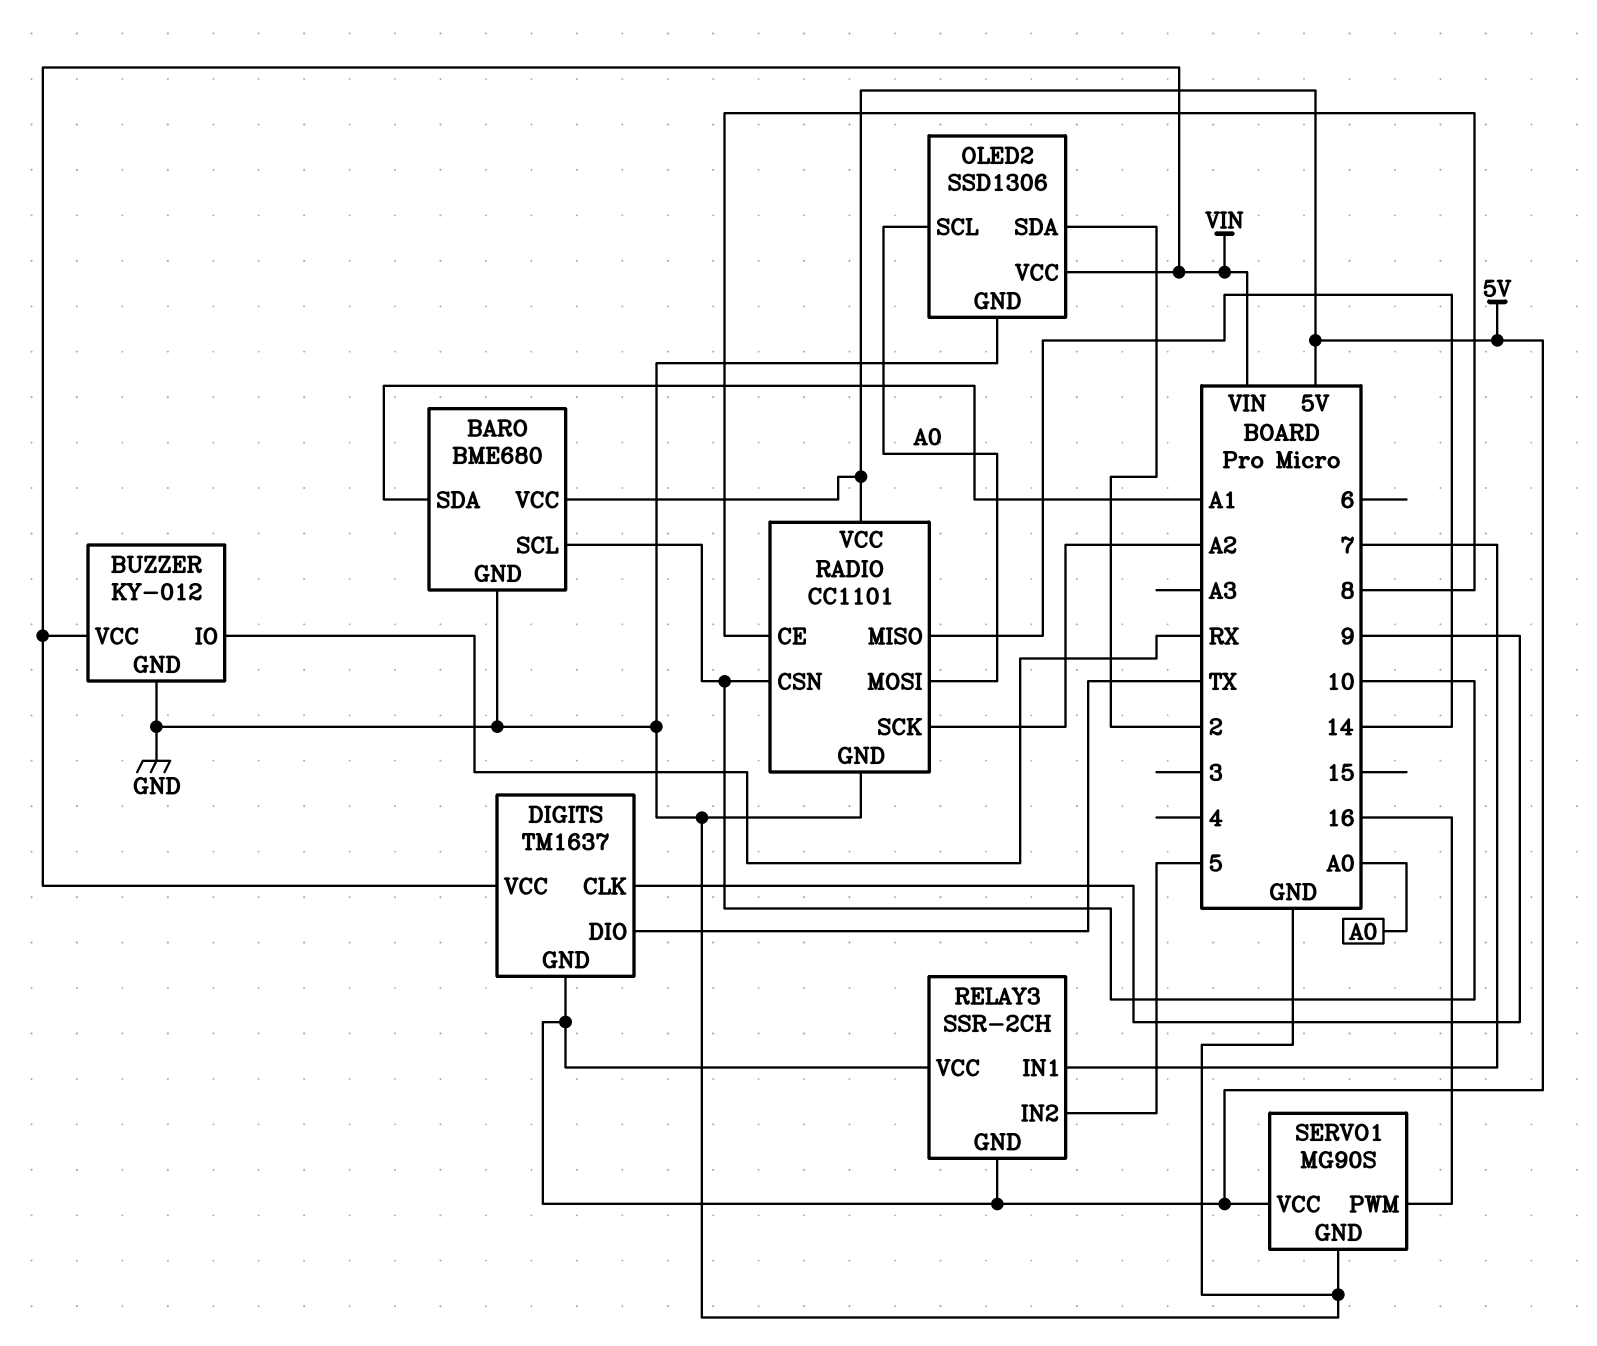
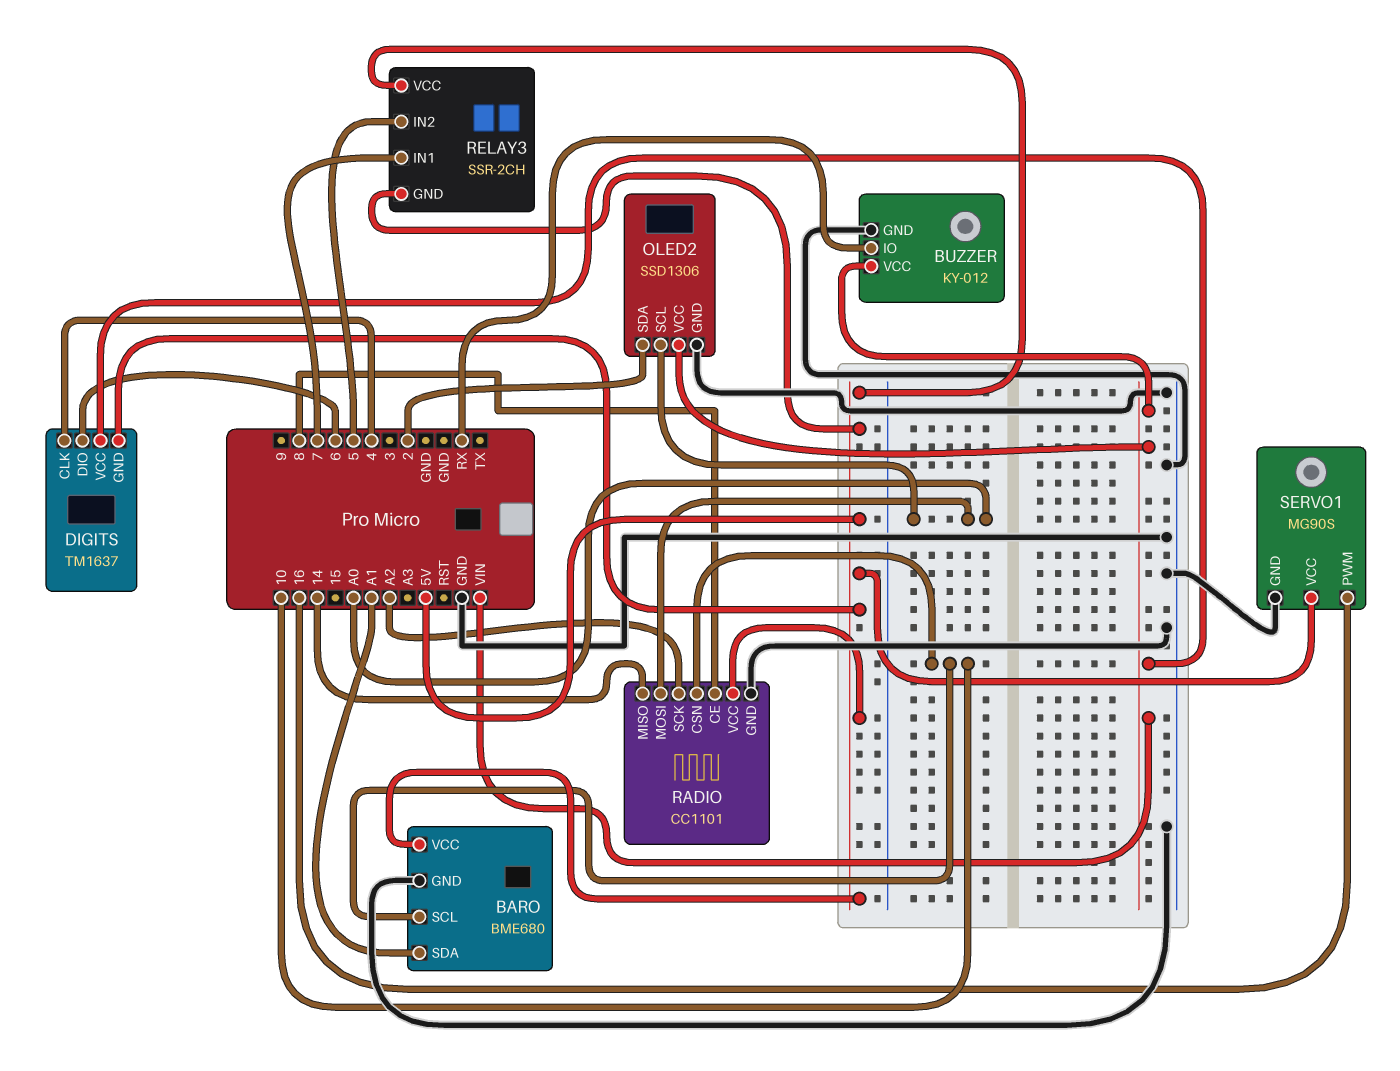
DIGITS pin CLK: 9 -> 4
DIGITS pin DIO: TX -> 6

